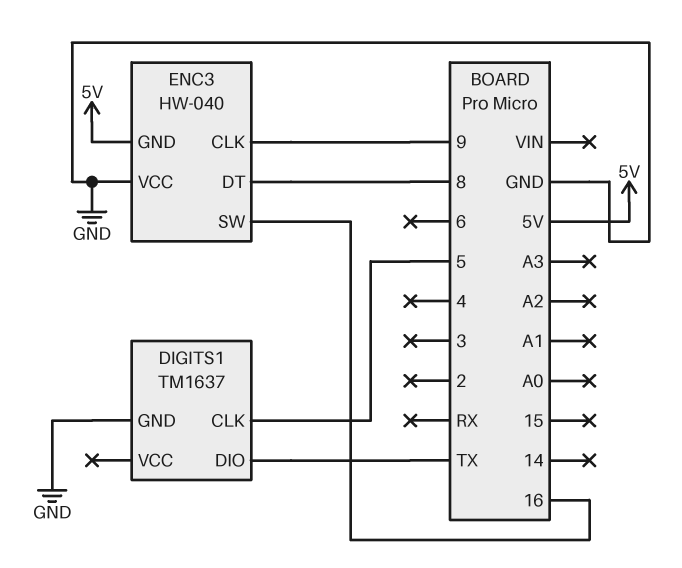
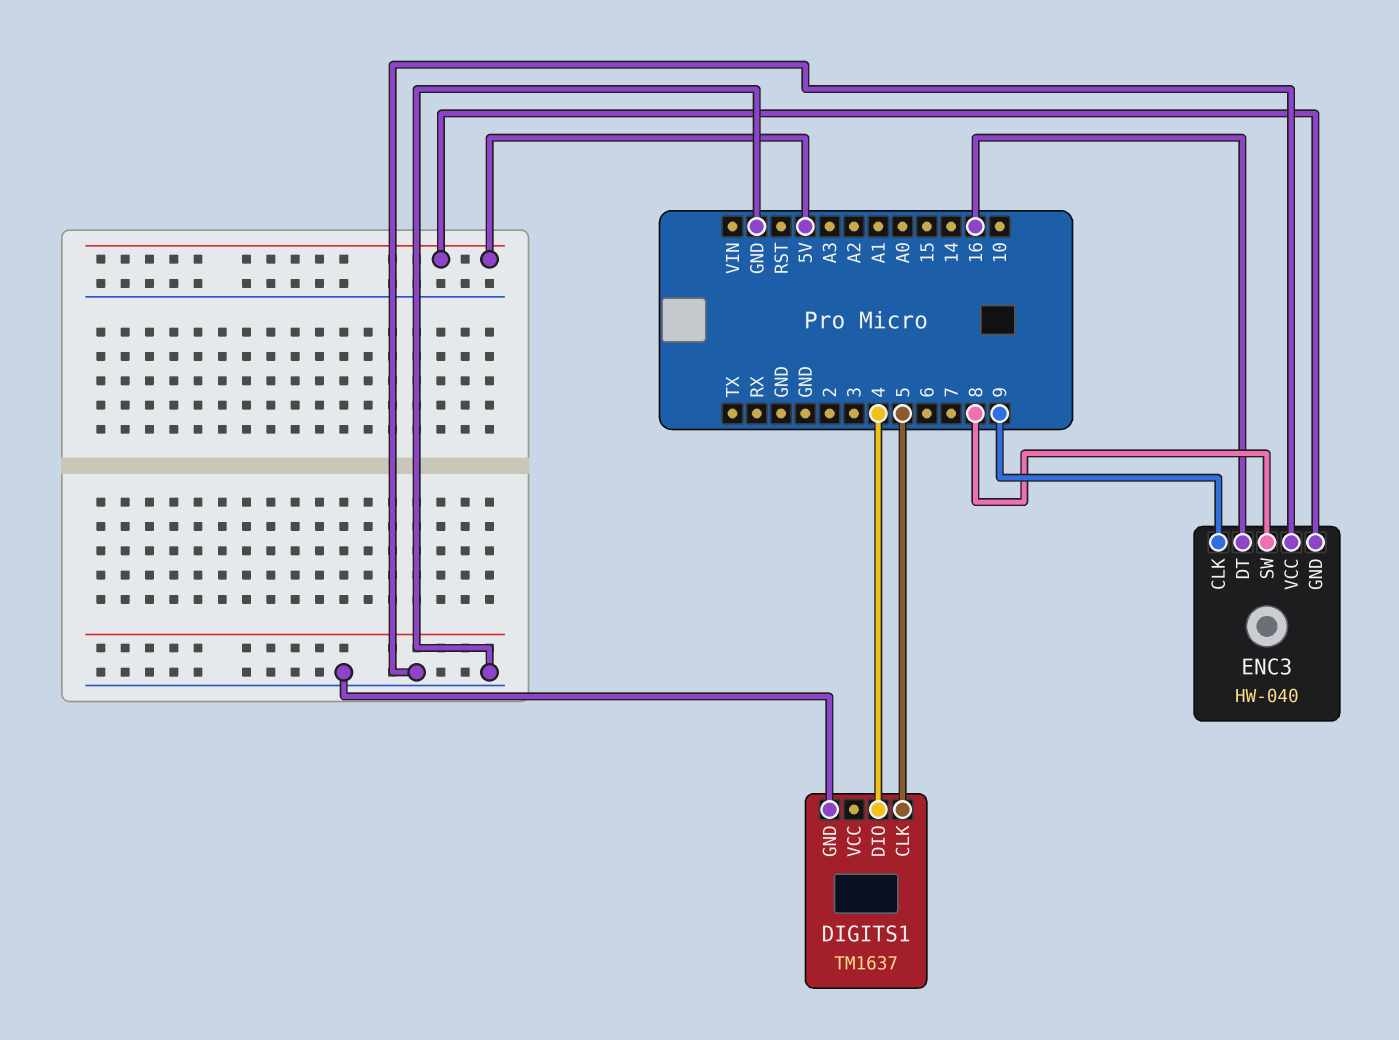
DIGITS1 pin DIO: TX -> 4
ENC3 pin DT: 8 -> 16
ENC3 pin SW: 16 -> 8

